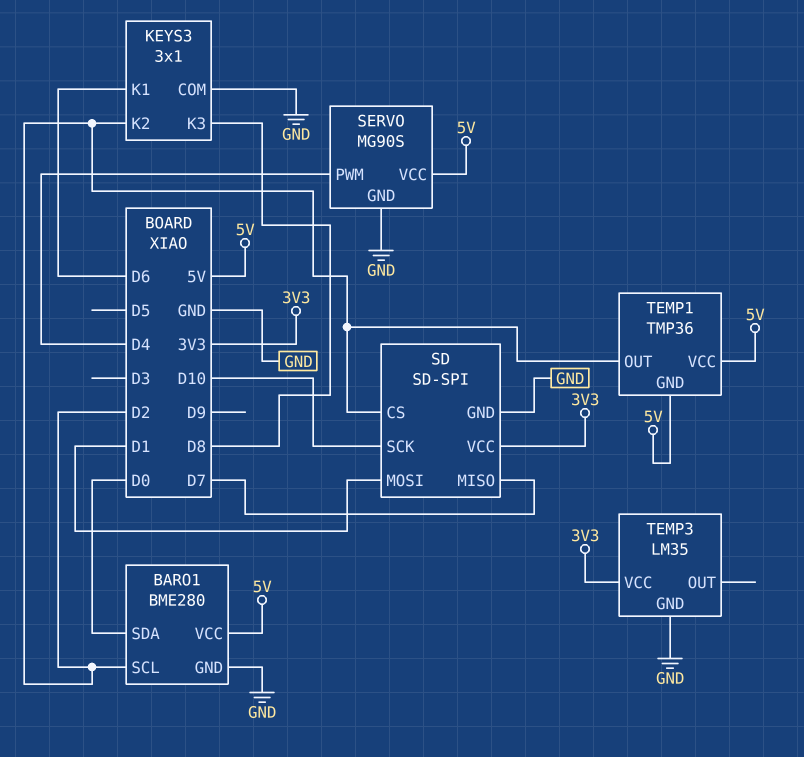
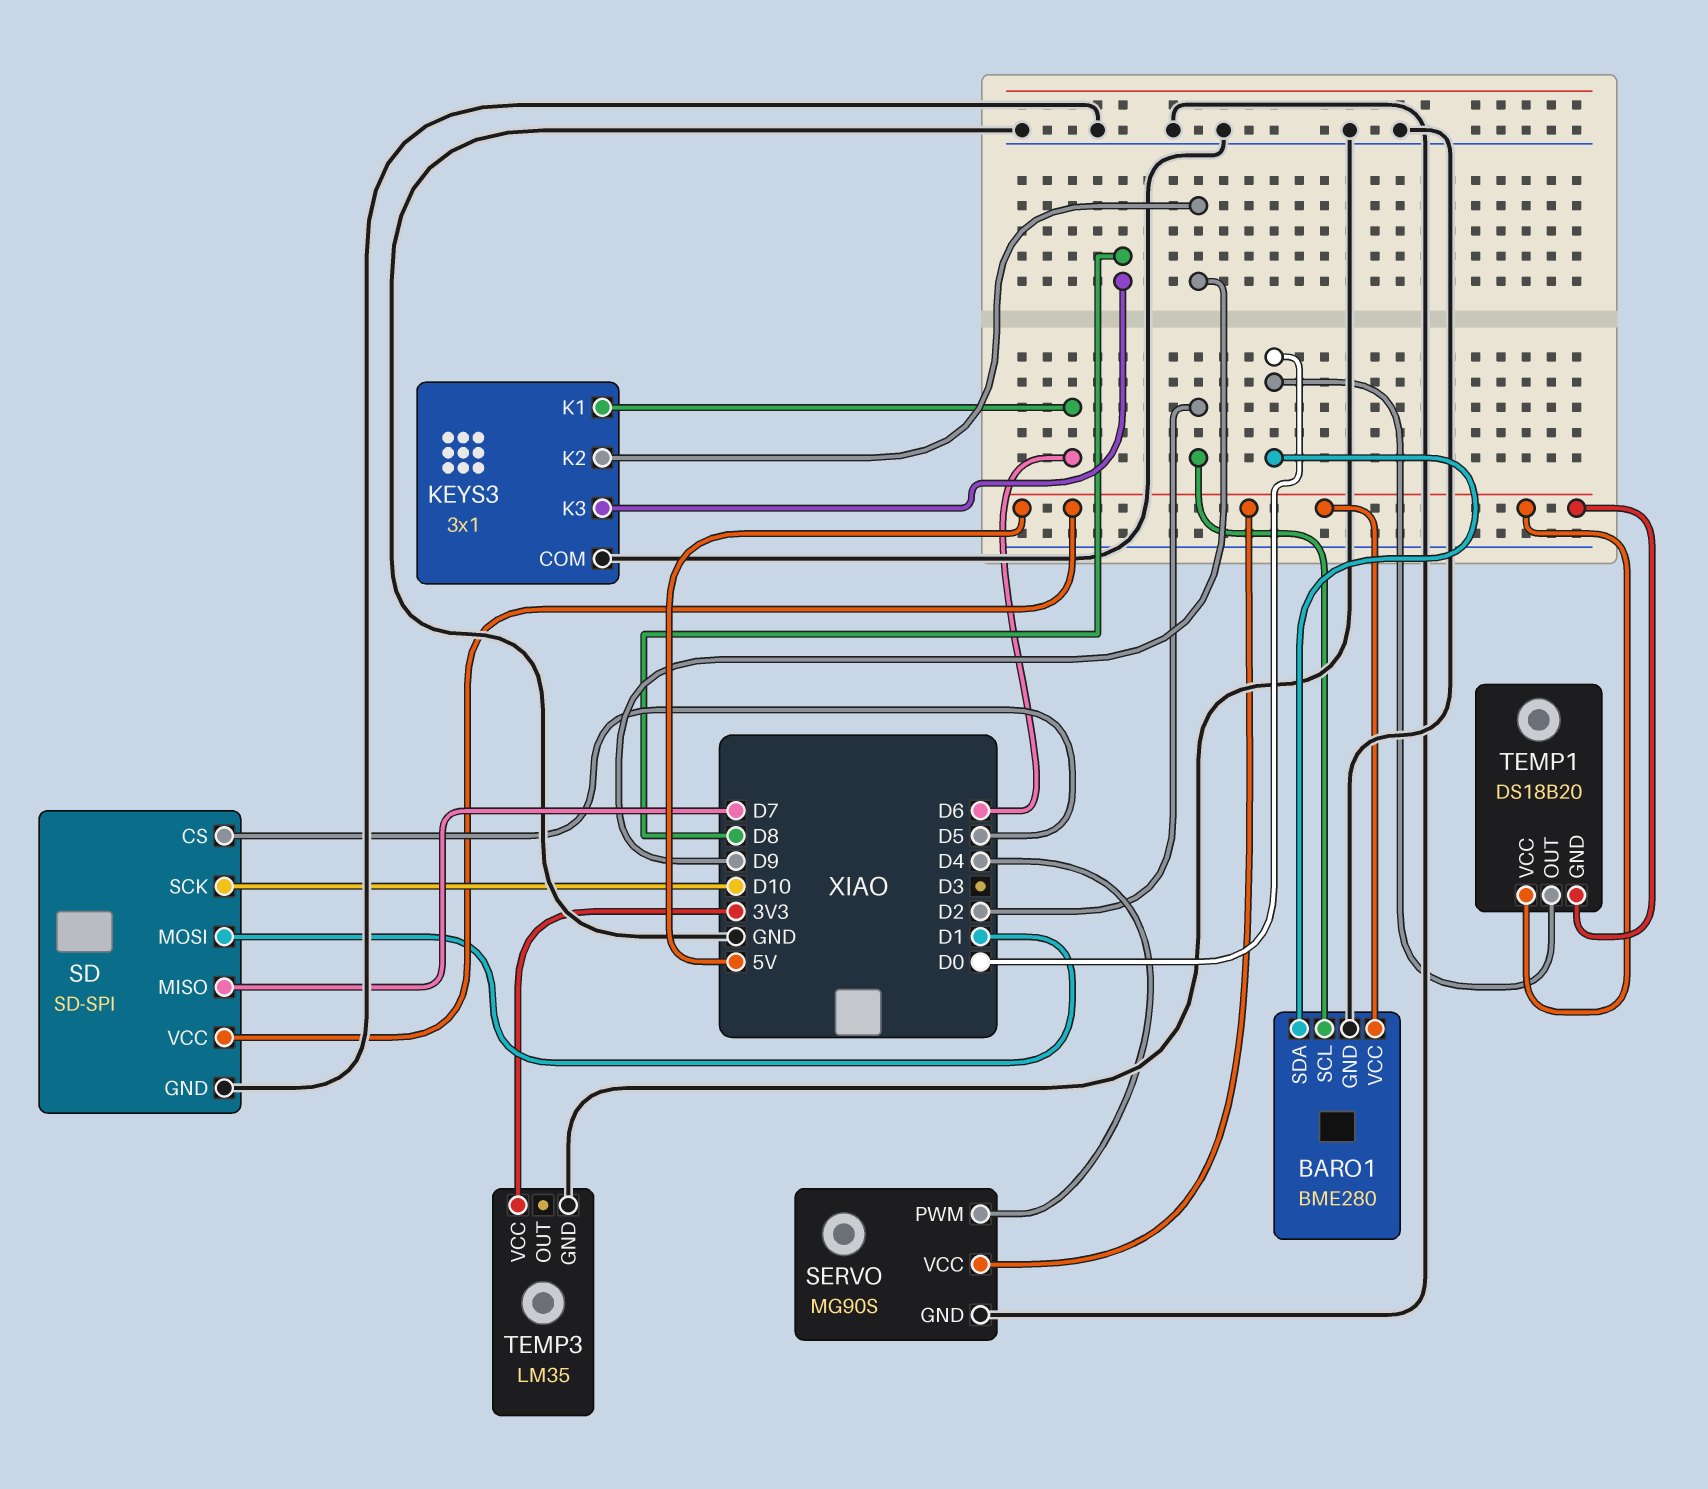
KEYS3 pin K2: D2 -> D9
SD pin CS: D2 -> D5
SD pin VCC: 3V3 -> 5V
TEMP1: TMP36 -> DS18B20
TEMP1 pin OUT: D2 -> D0

